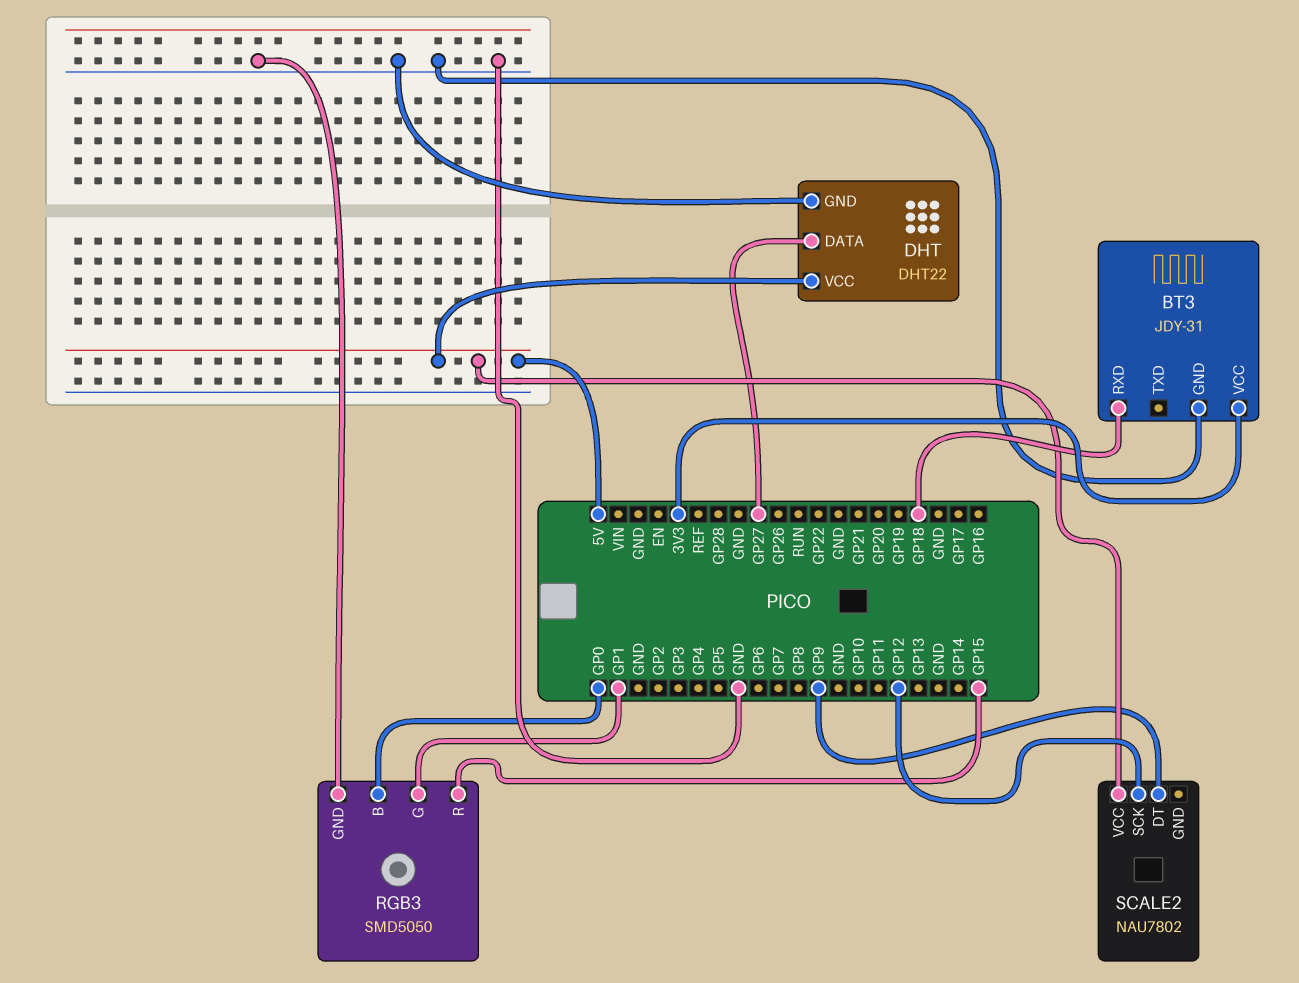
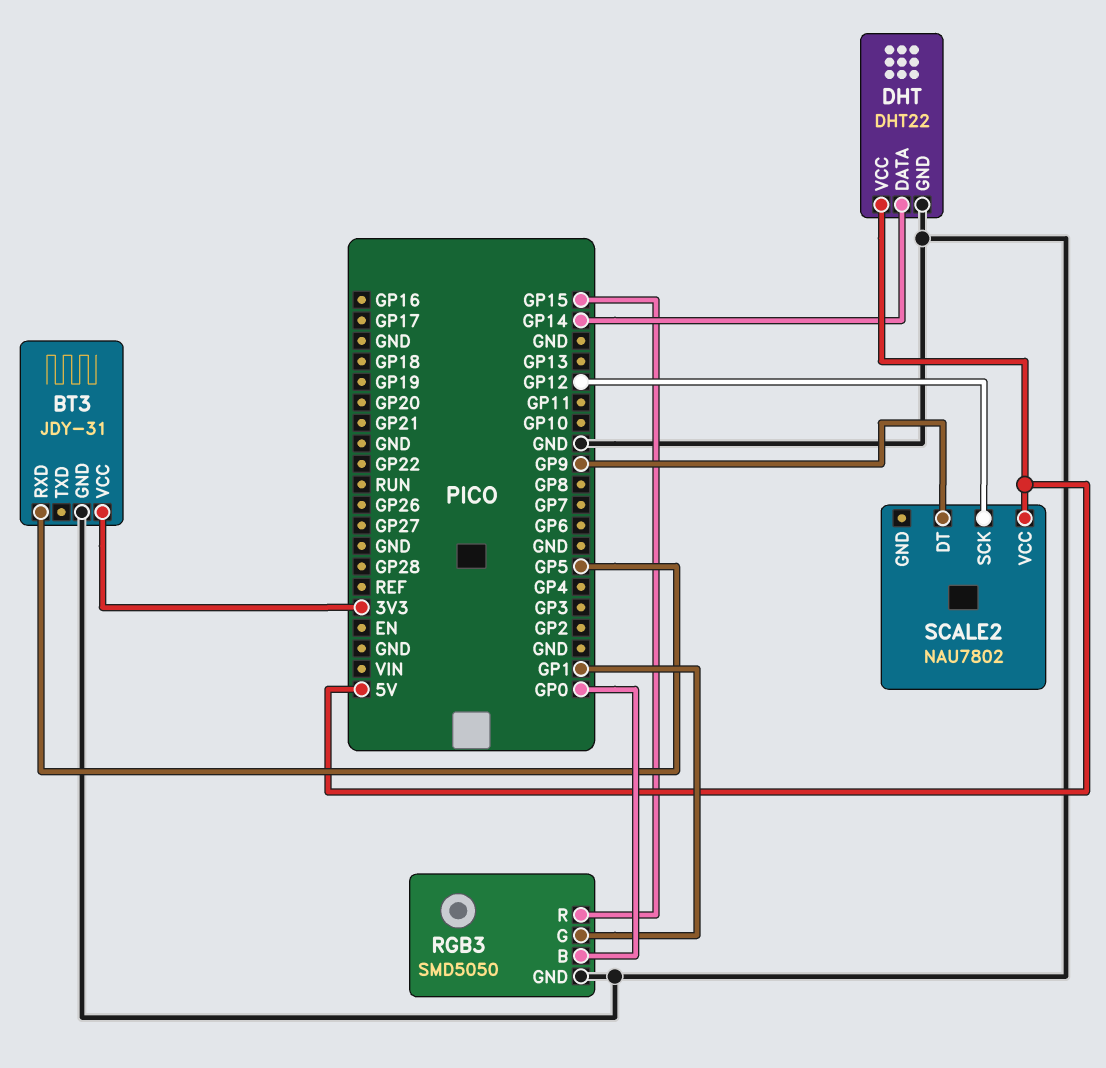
BT3 pin RXD: GP18 -> GP5
DHT pin DATA: GP27 -> GP14

